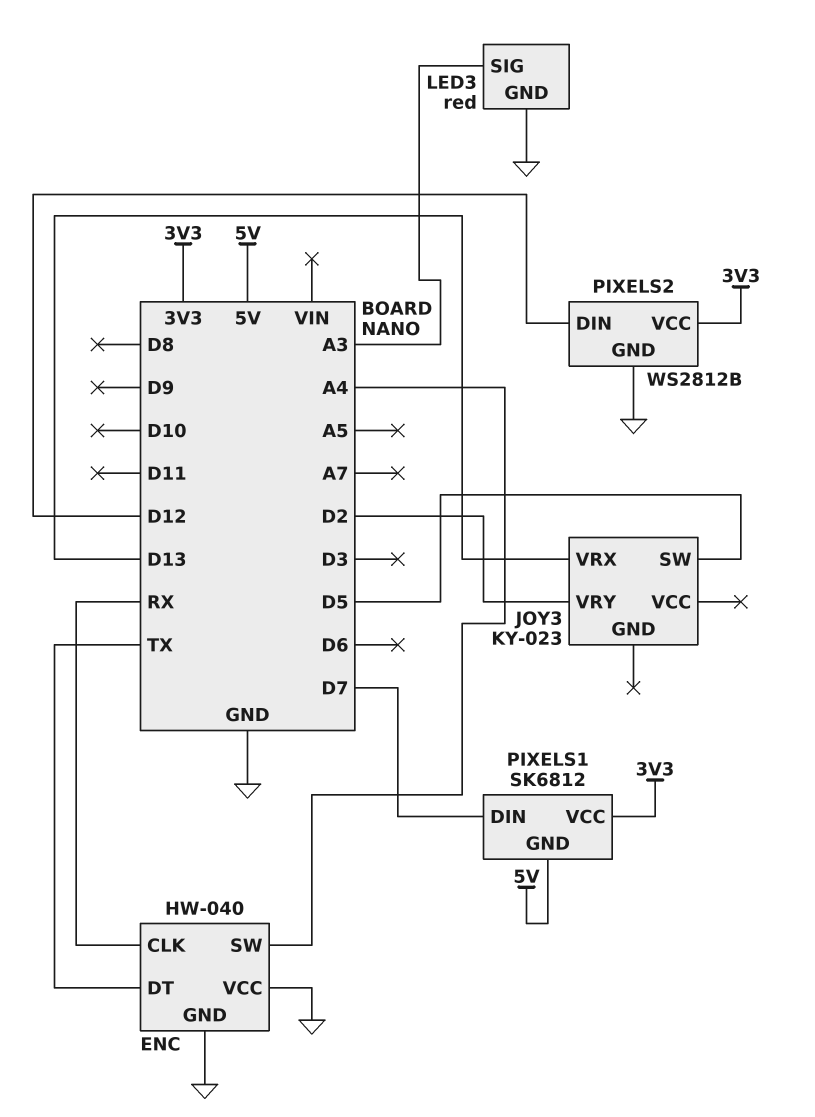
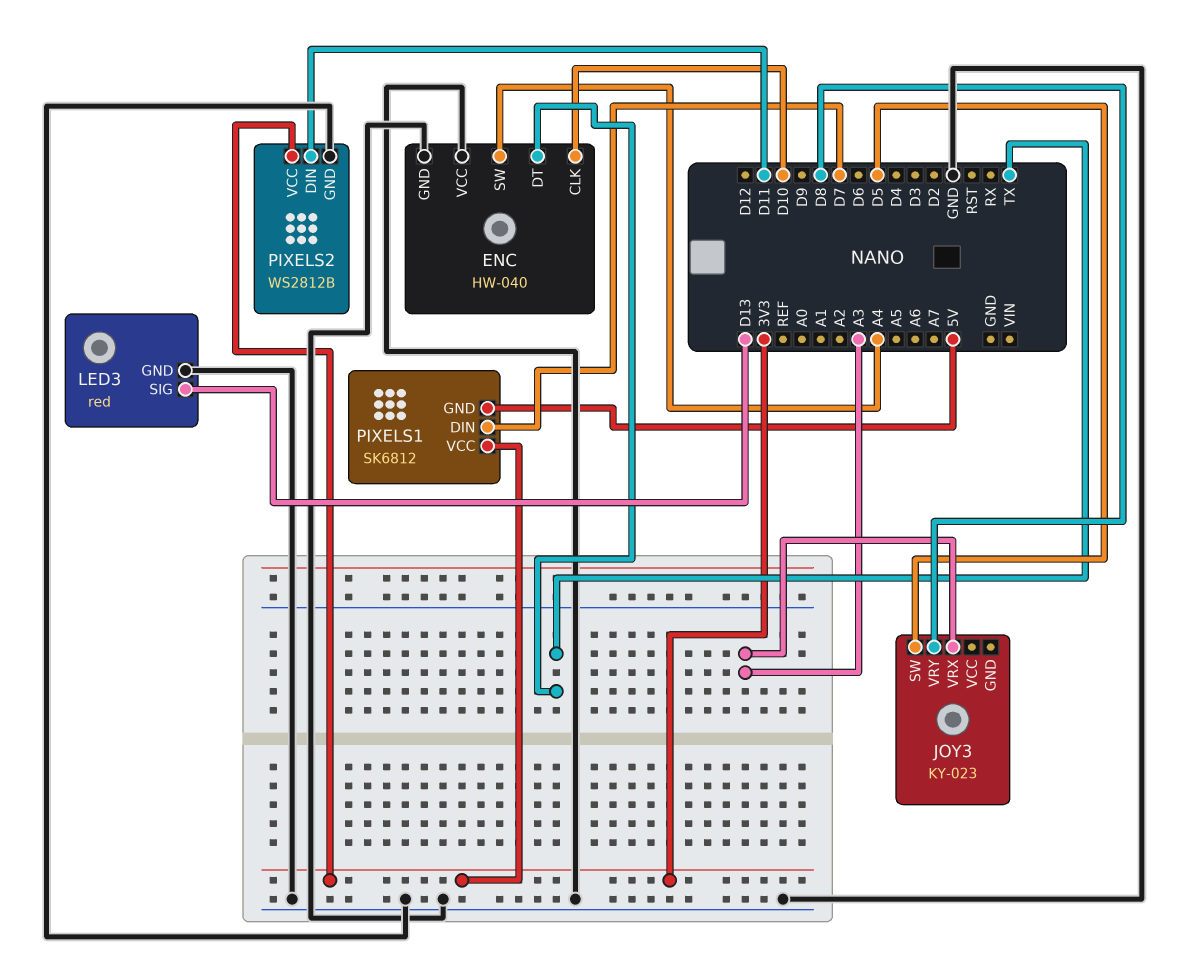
ENC pin CLK: RX -> D10
JOY3 pin VRX: D13 -> A3
JOY3 pin VRY: D2 -> D8
LED3 pin SIG: A3 -> D13
PIXELS2 pin DIN: D12 -> D11

